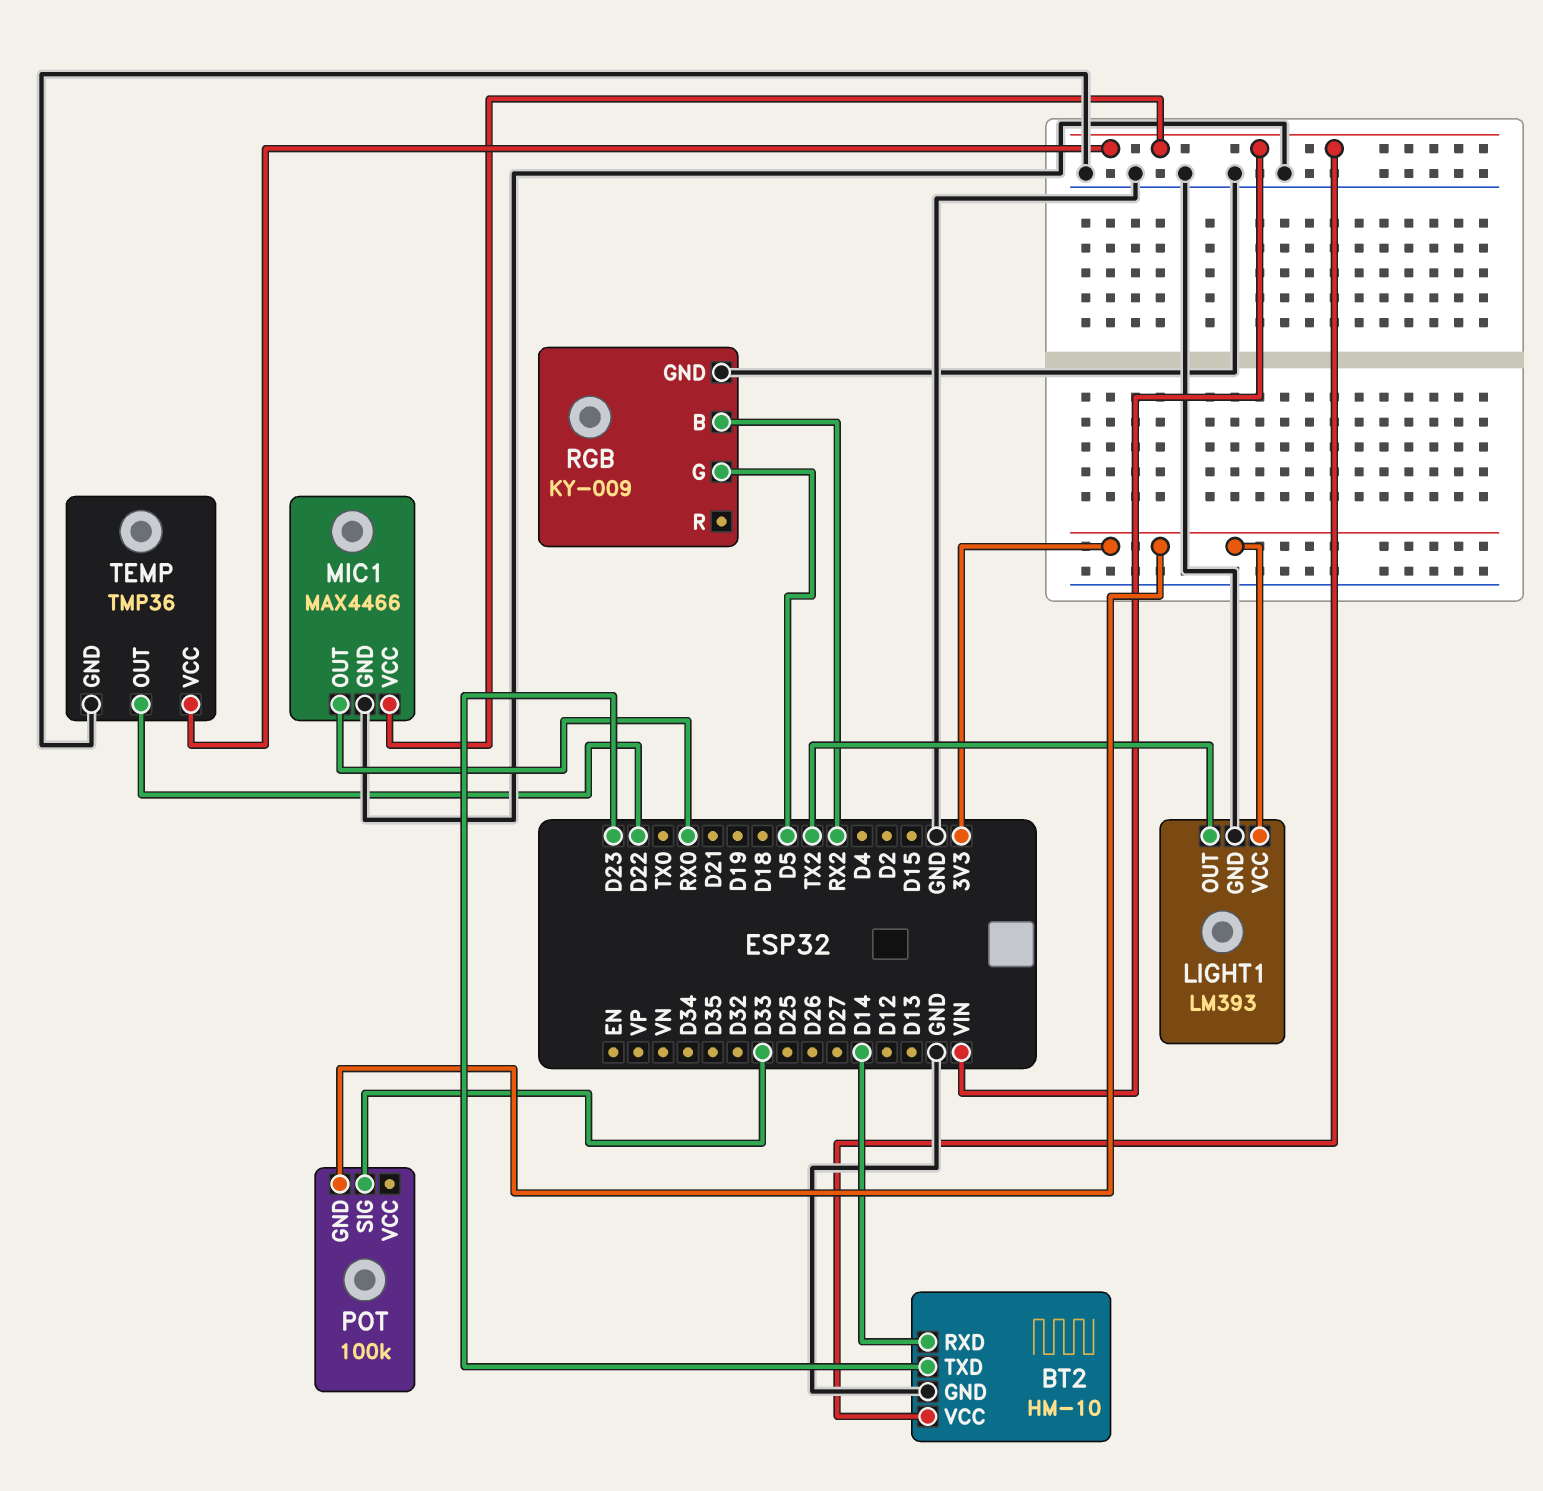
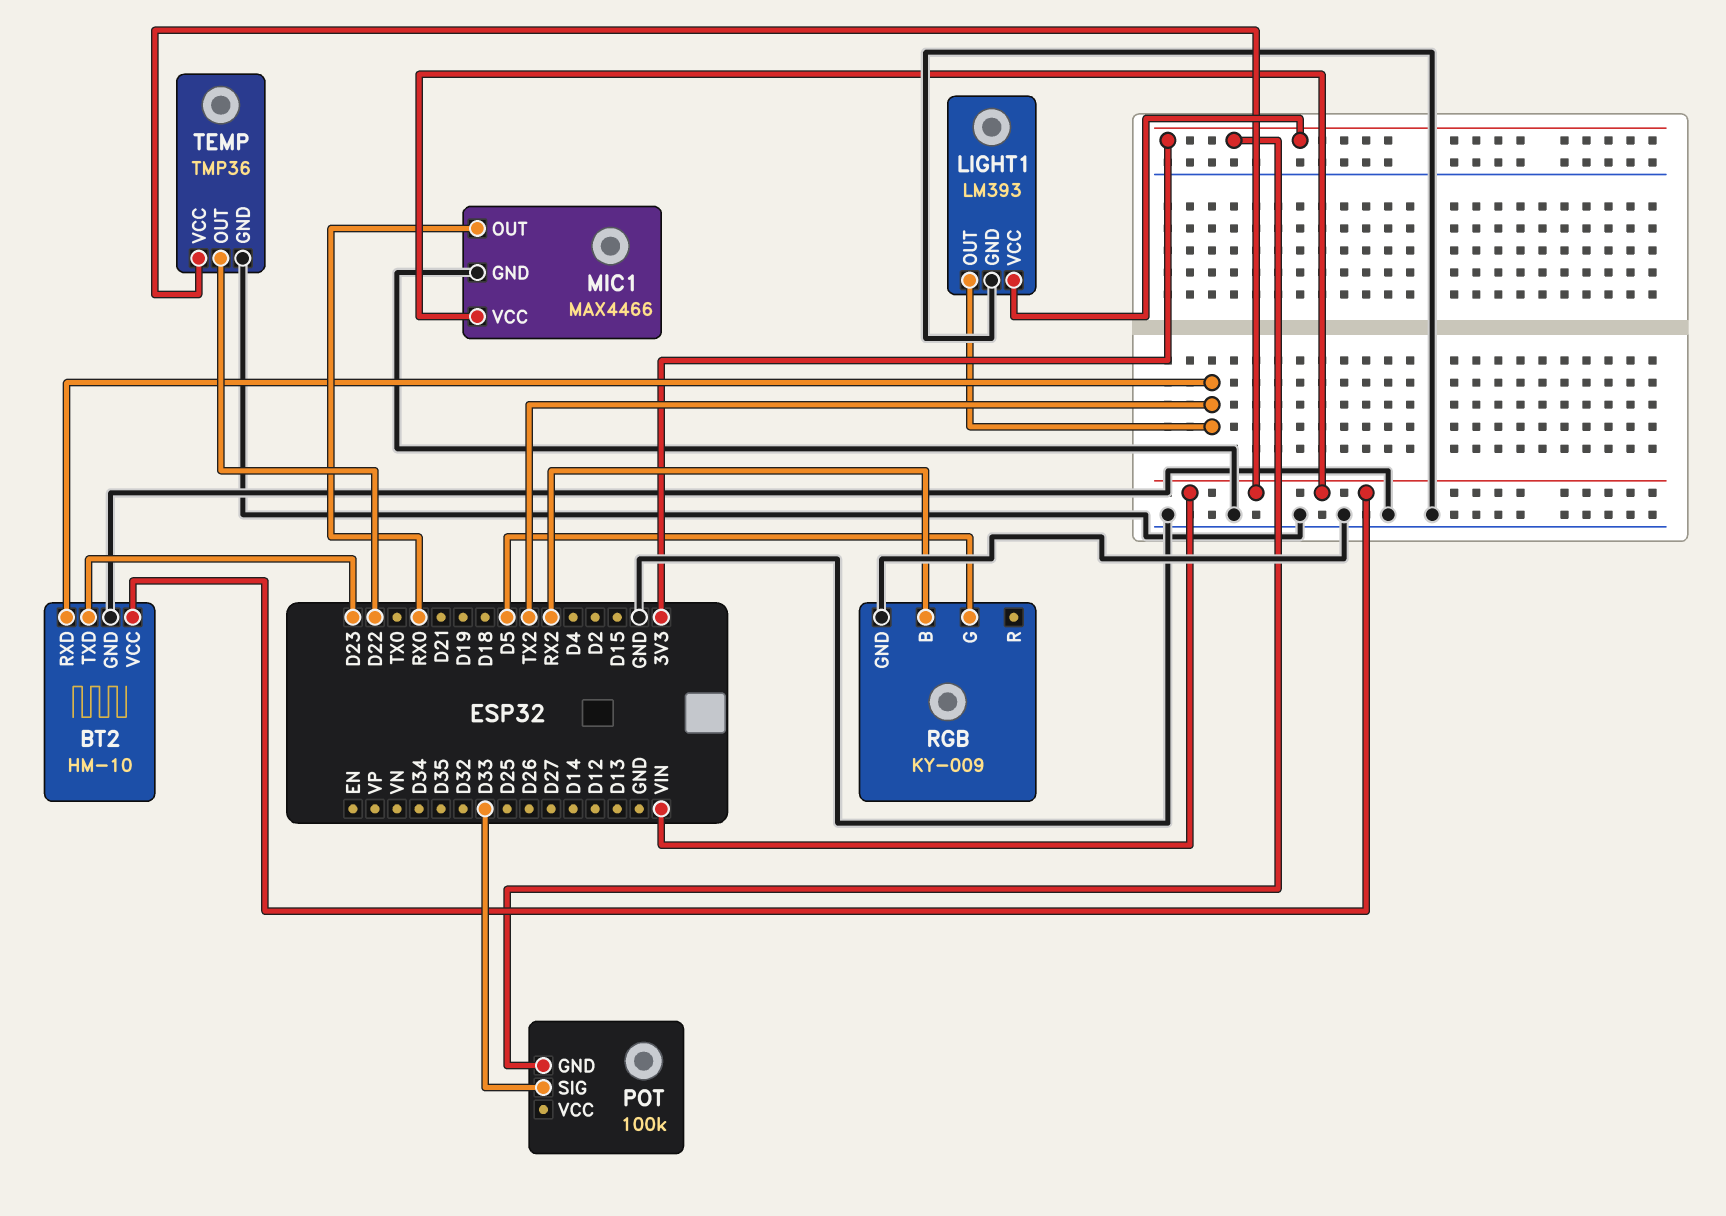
BT2 pin RXD: D14 -> TX2

